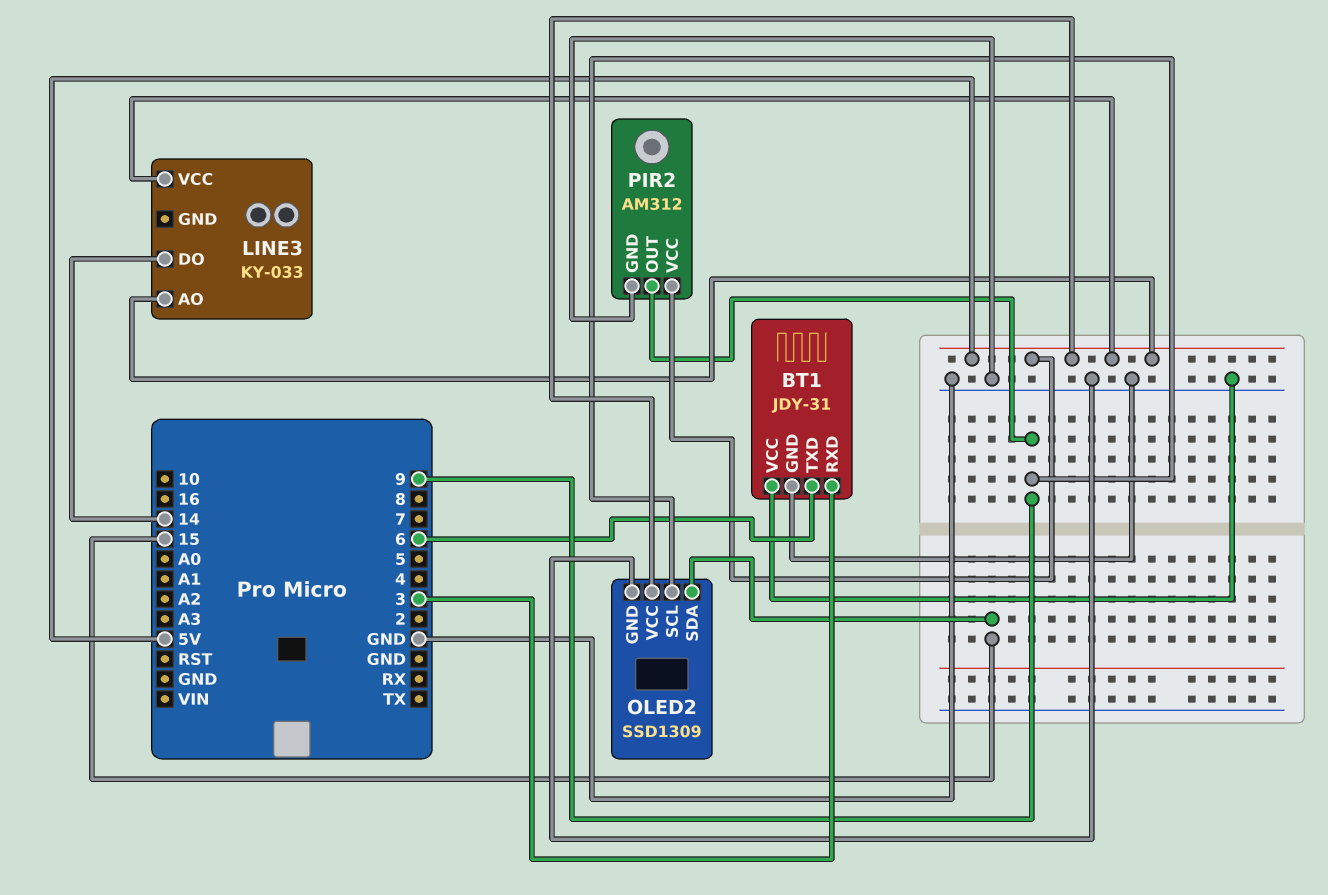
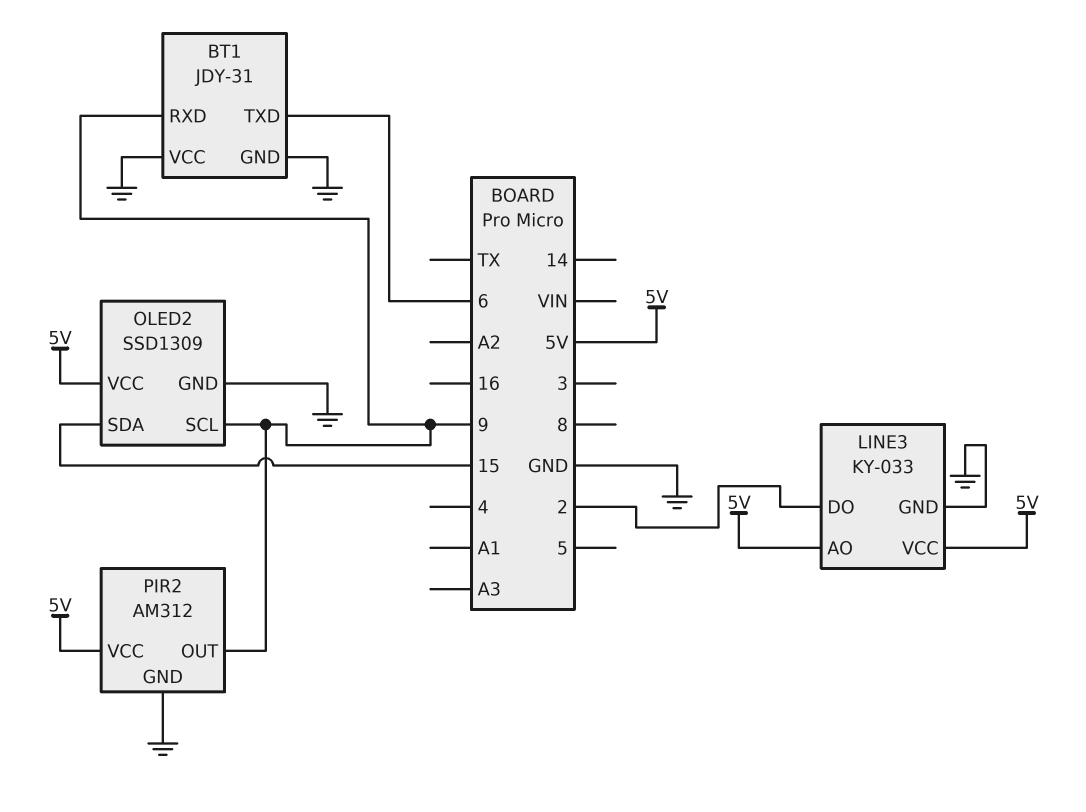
BT1 pin RXD: 3 -> 9
LINE3 pin DO: 14 -> 2
LINE3 pin GND: none -> GND

